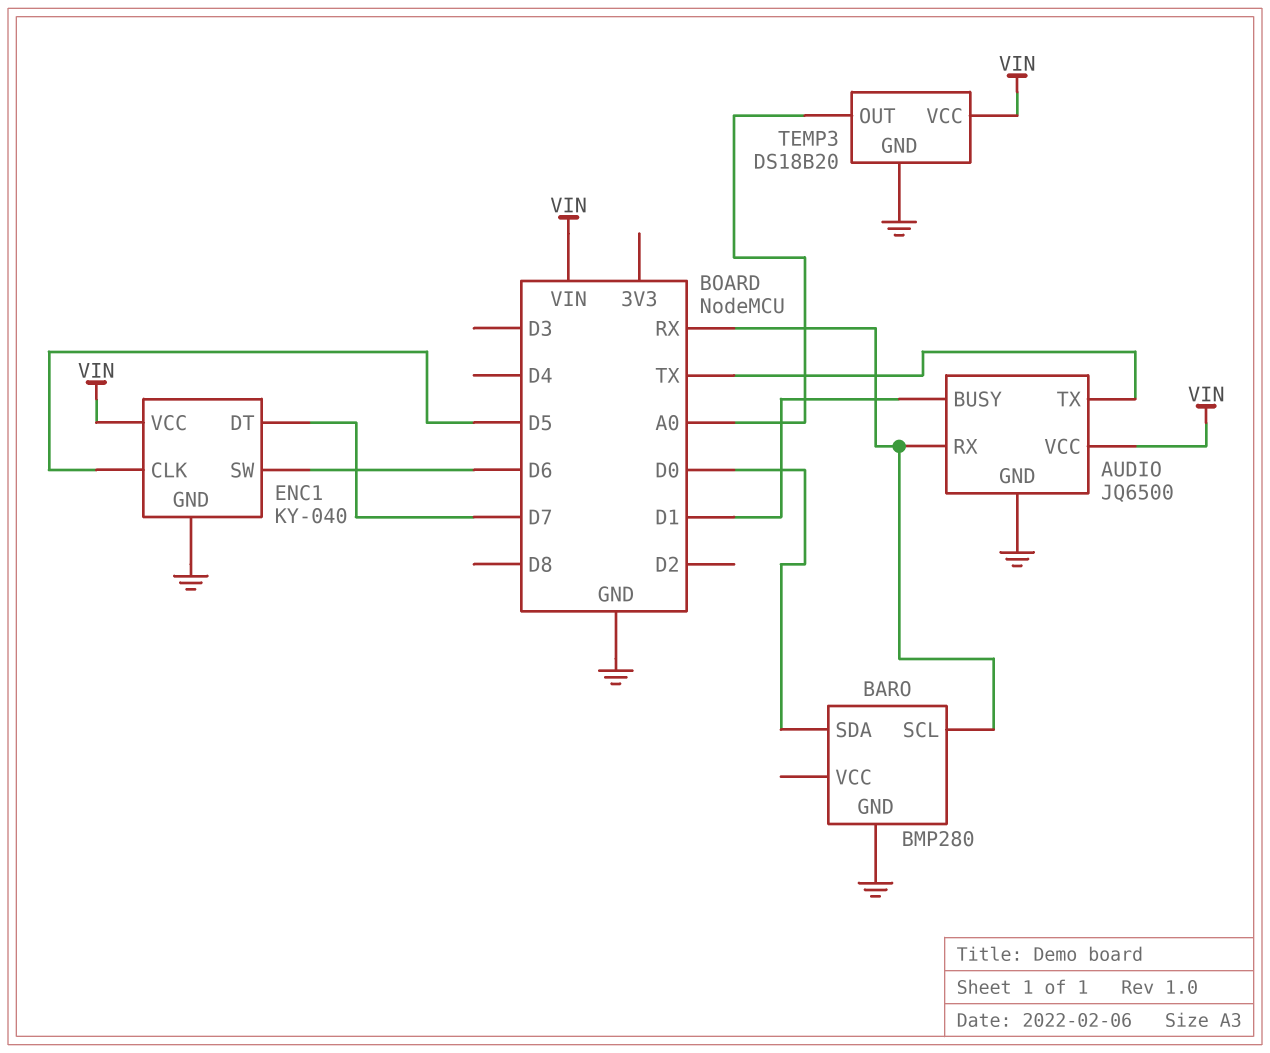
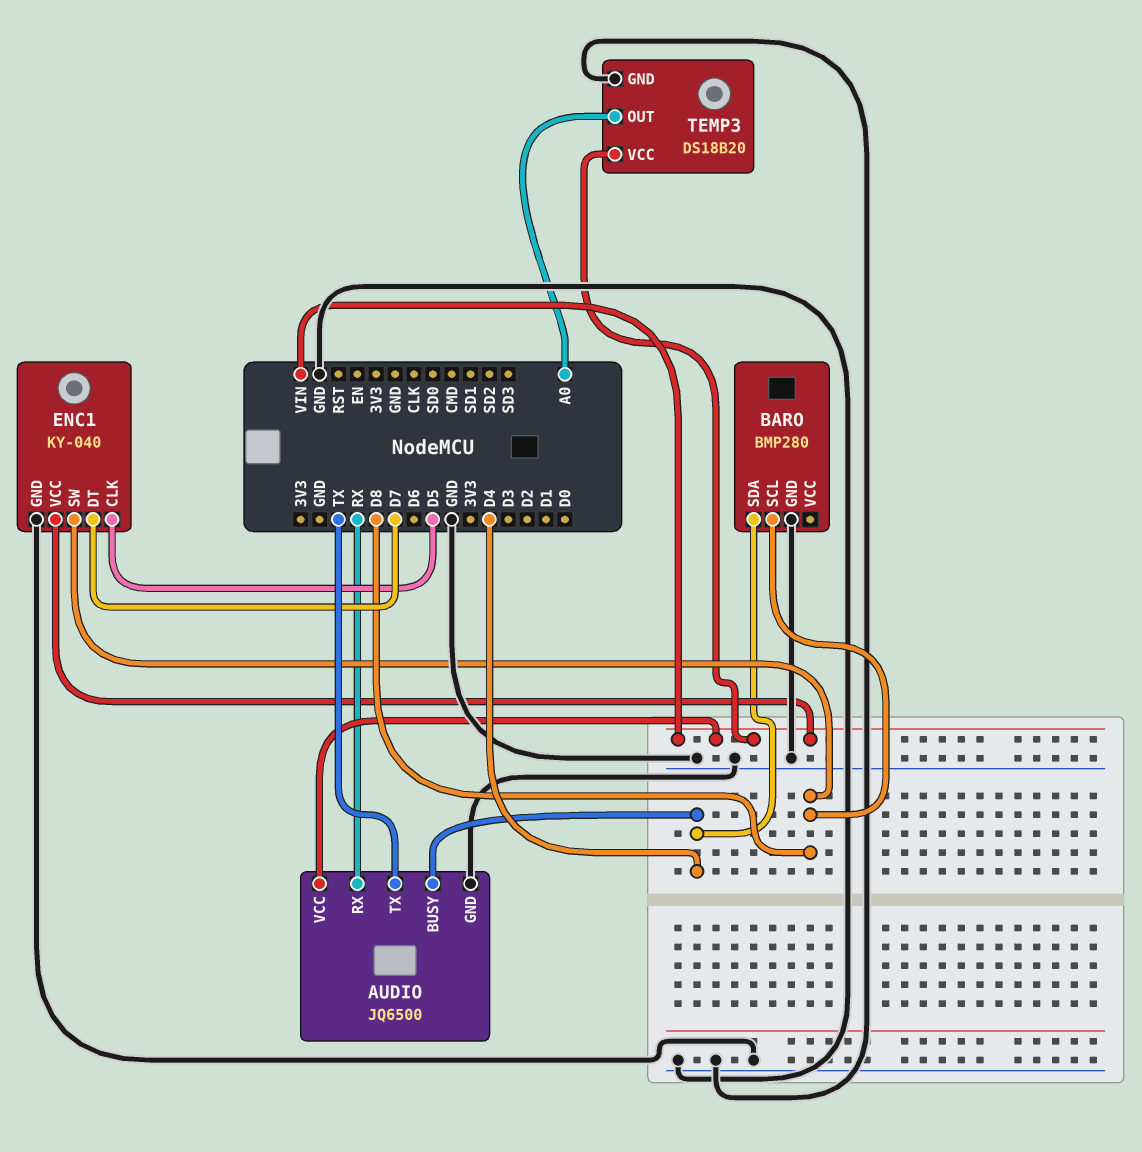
AUDIO pin BUSY: D1 -> D4
BARO pin SCL: RX -> D8
BARO pin SDA: D0 -> D4
ENC1 pin SW: D6 -> D8

